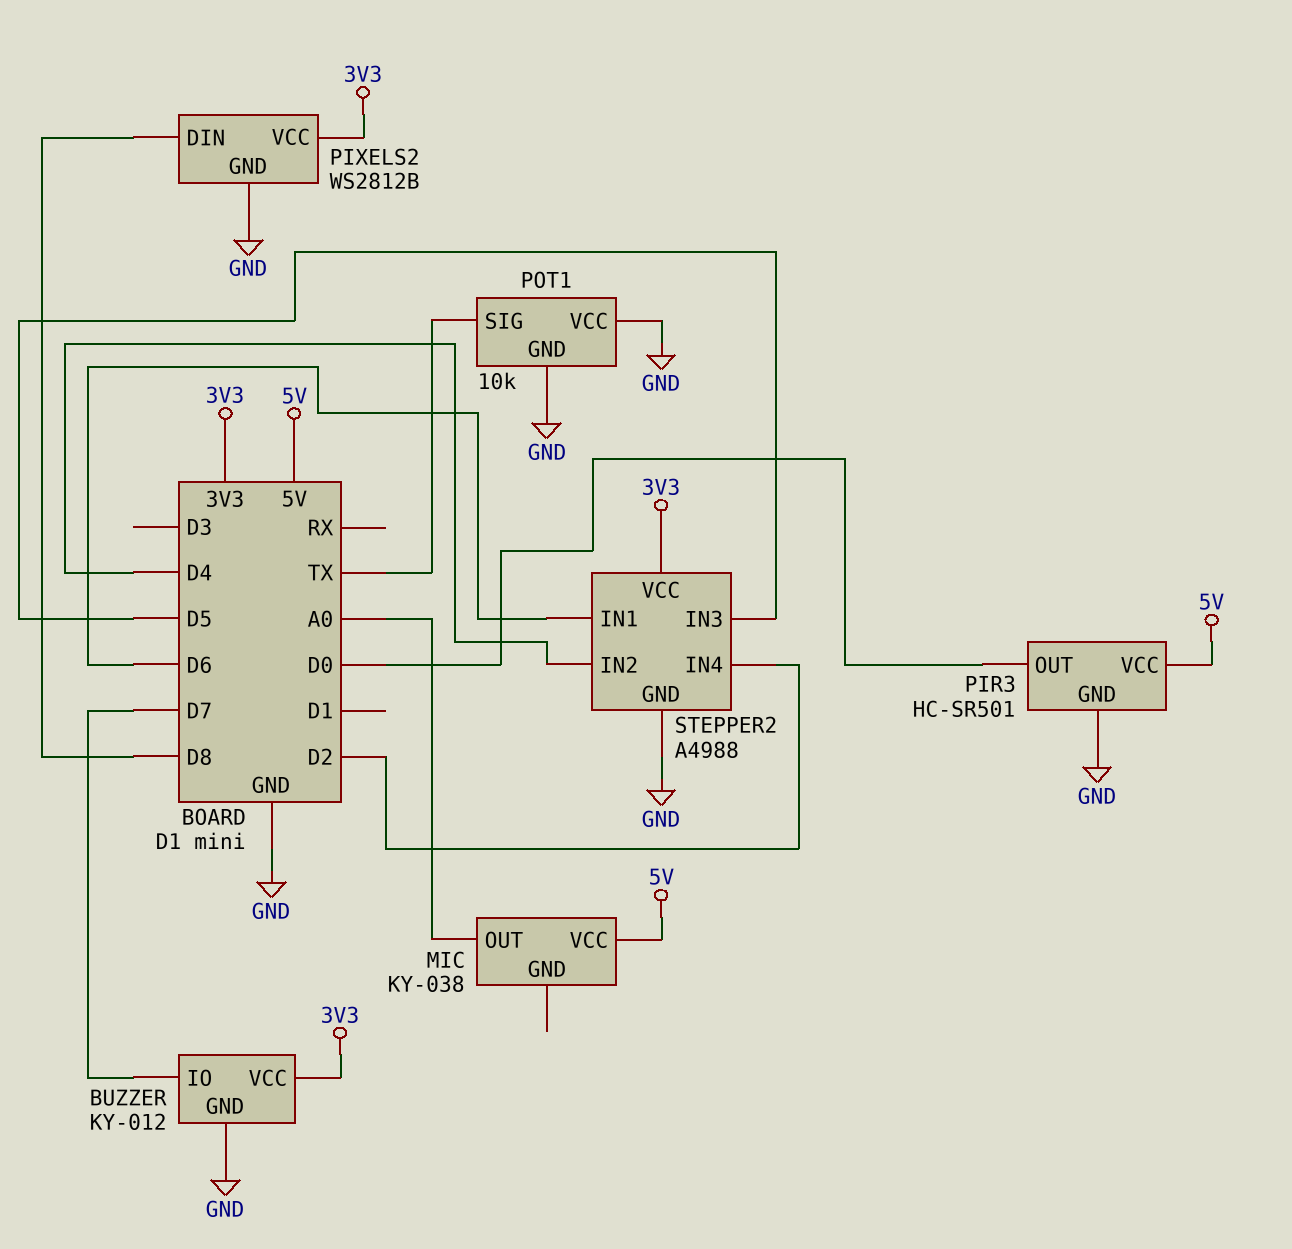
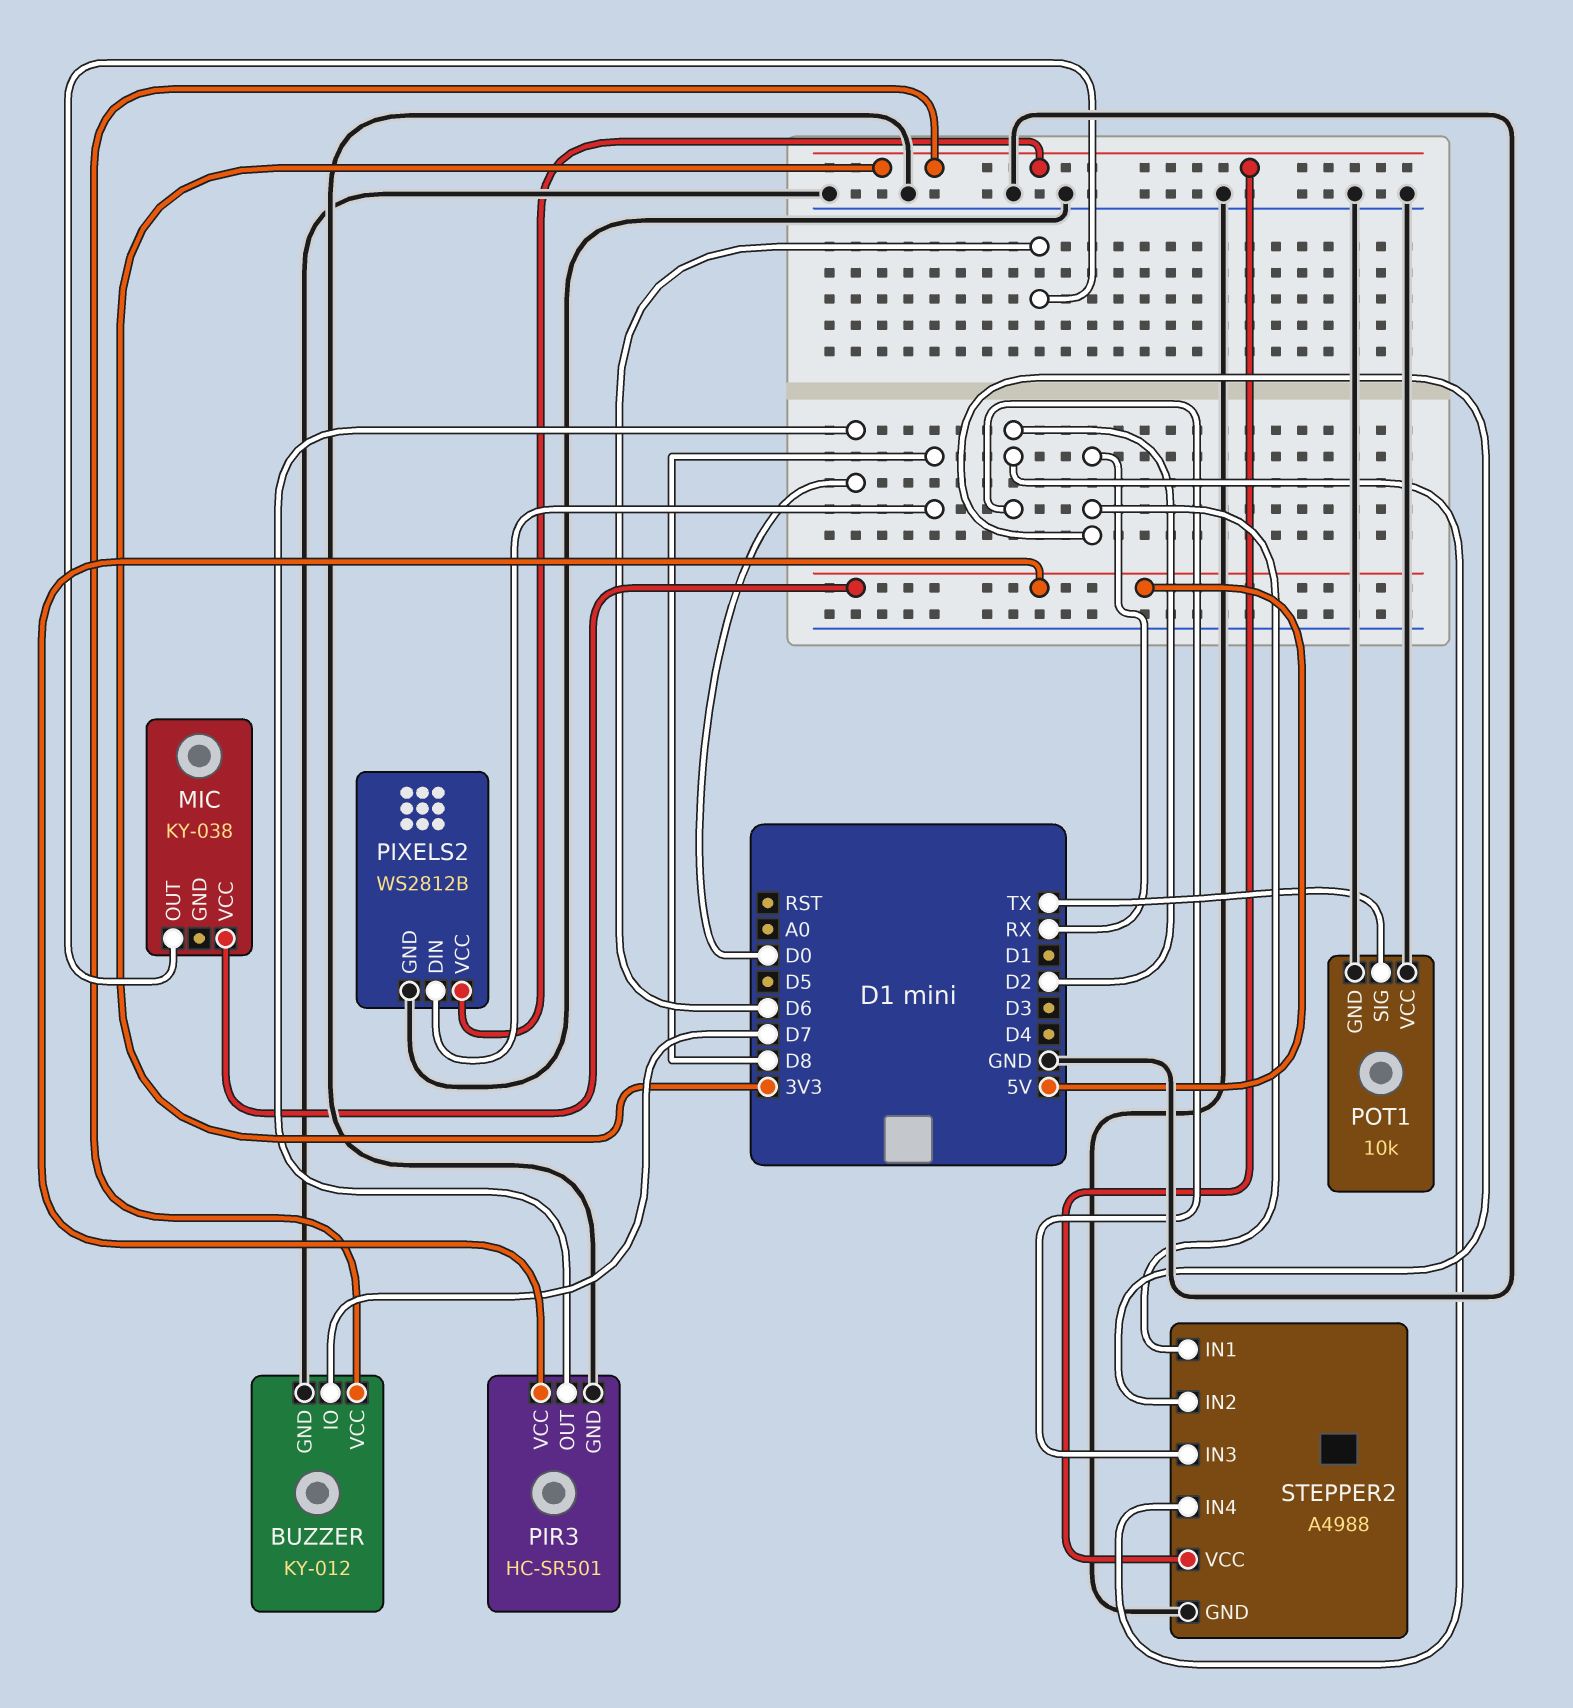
MIC pin OUT: A0 -> D6
STEPPER2 pin IN1: D6 -> RX
STEPPER2 pin IN2: D4 -> RX
STEPPER2 pin IN3: D5 -> D2

